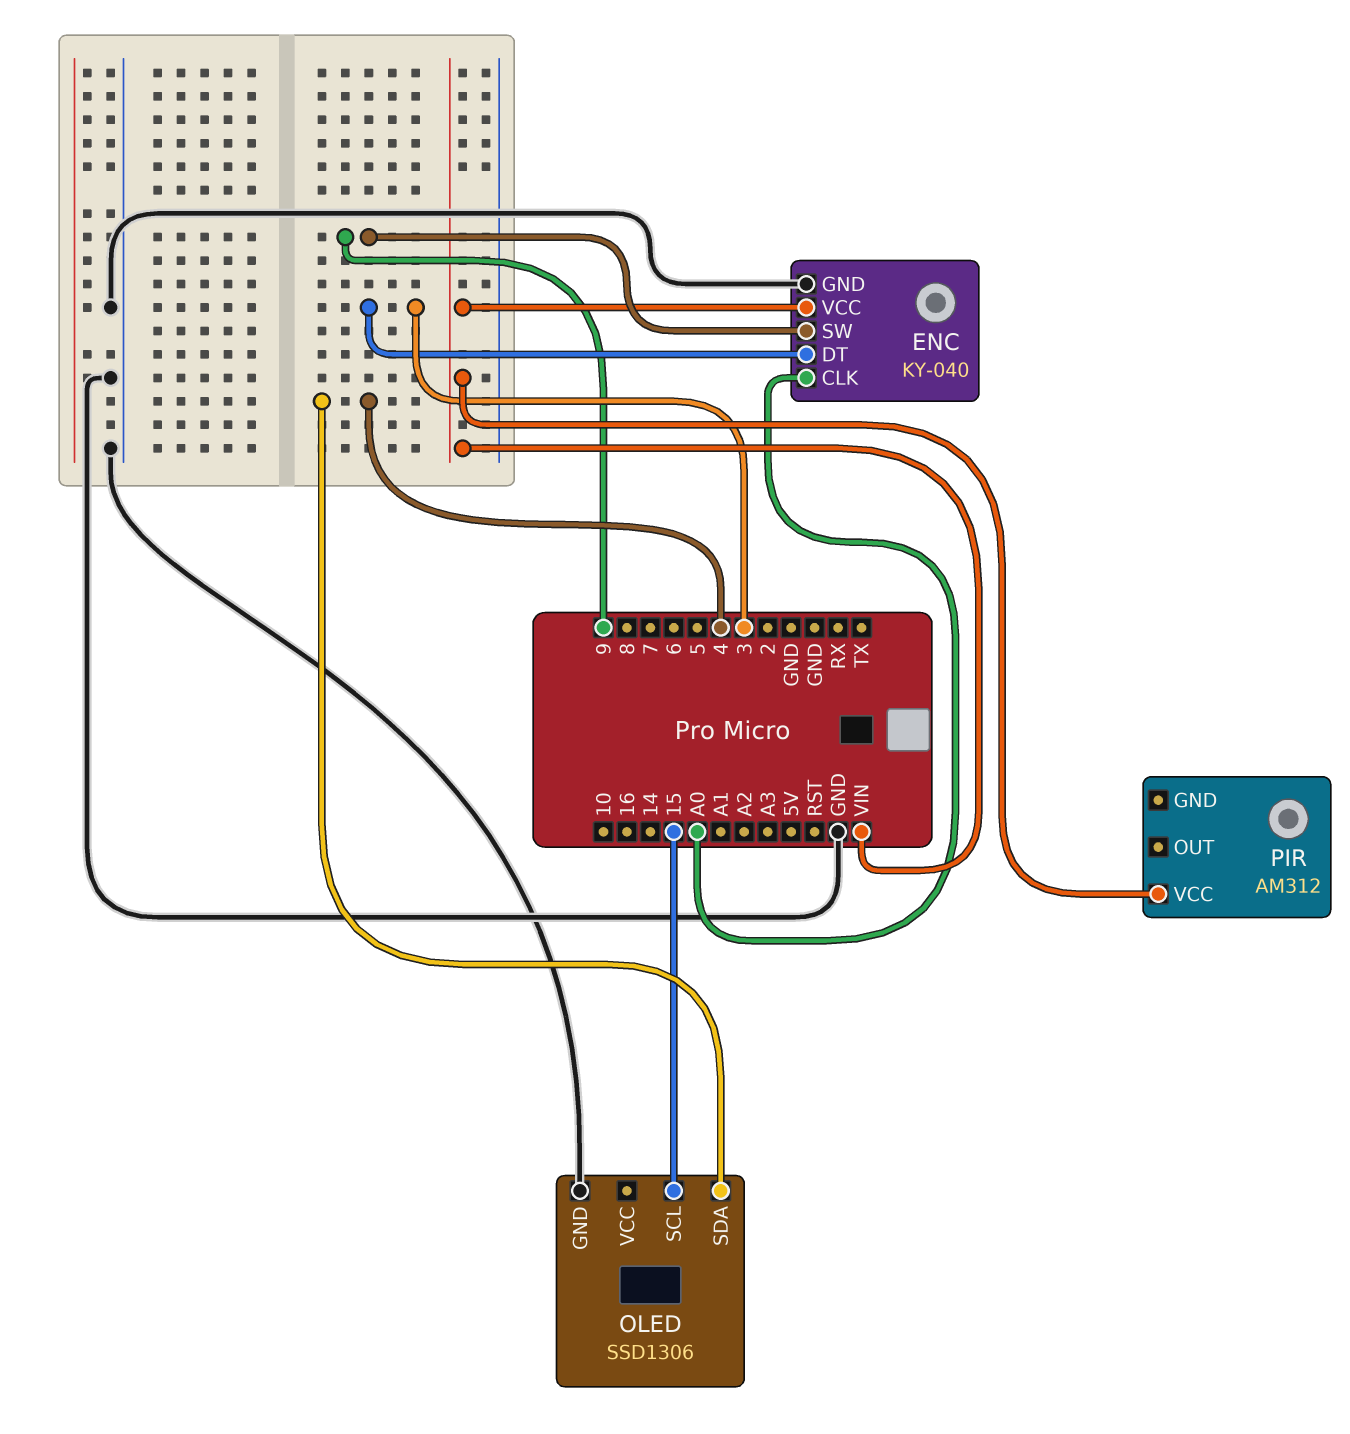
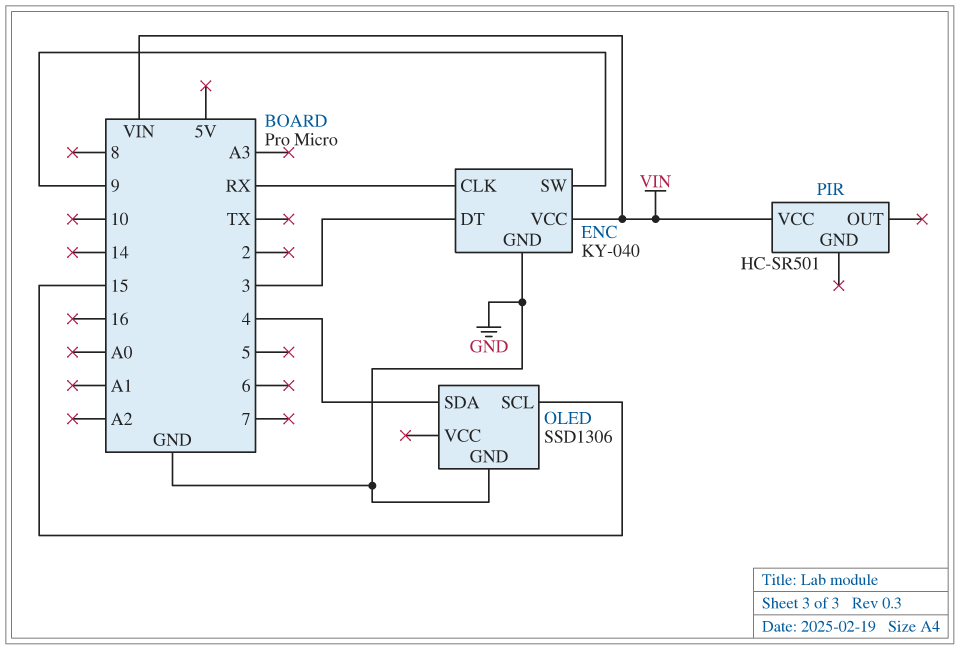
ENC pin CLK: A0 -> RX
PIR: AM312 -> HC-SR501

